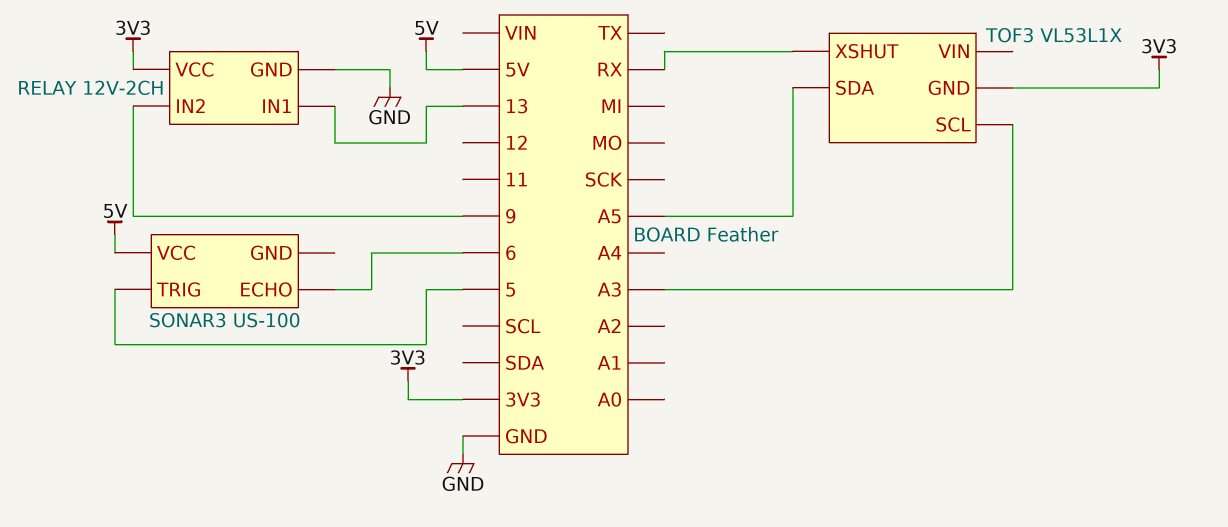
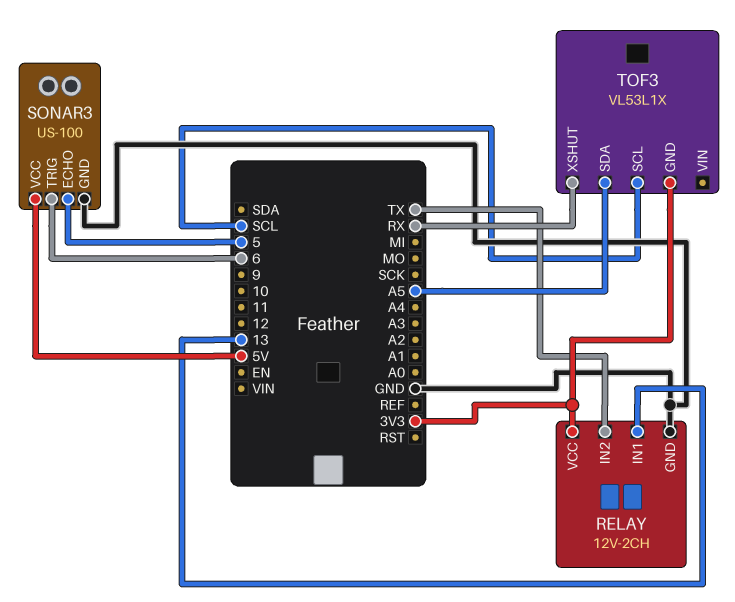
RELAY pin IN2: 9 -> TX
SONAR3 pin ECHO: 6 -> 5
SONAR3 pin GND: none -> GND
SONAR3 pin TRIG: 5 -> 6
TOF3 pin SCL: A3 -> SCL

